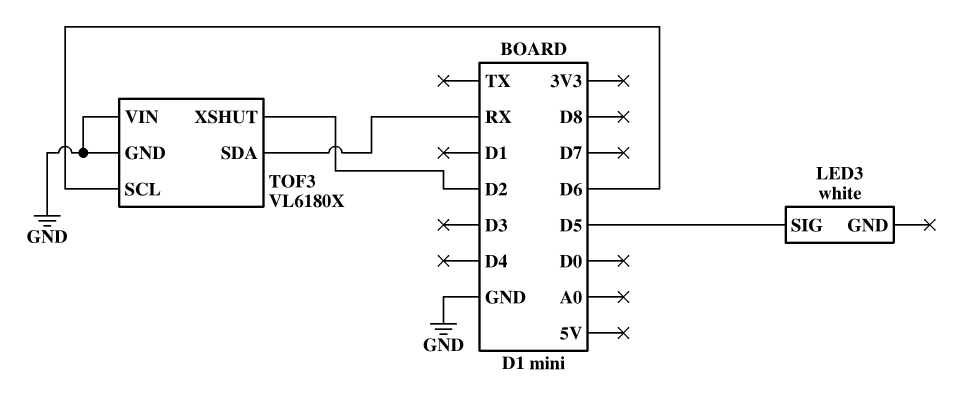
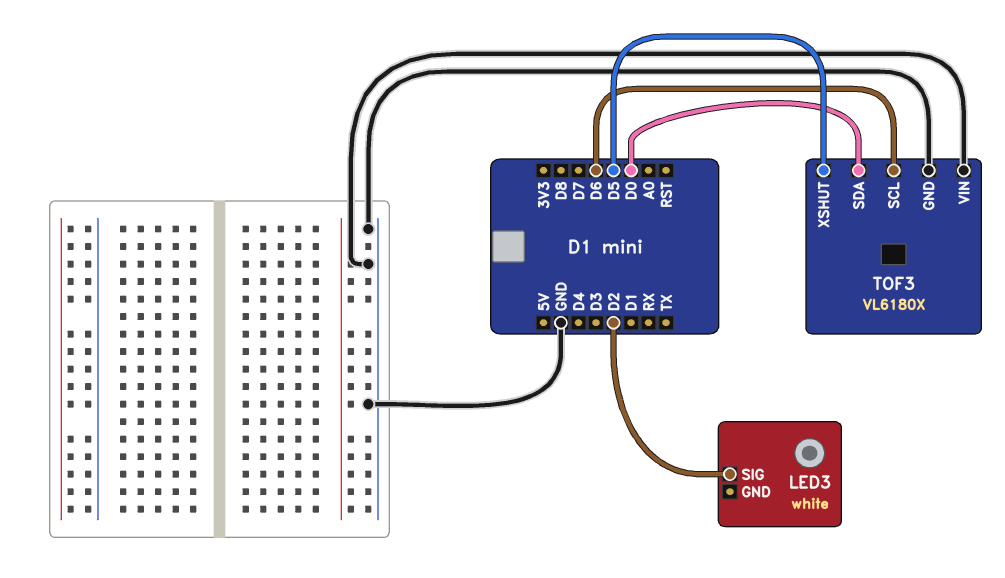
LED3 pin SIG: D5 -> D2
TOF3 pin SDA: RX -> D0
TOF3 pin XSHUT: D2 -> D5

